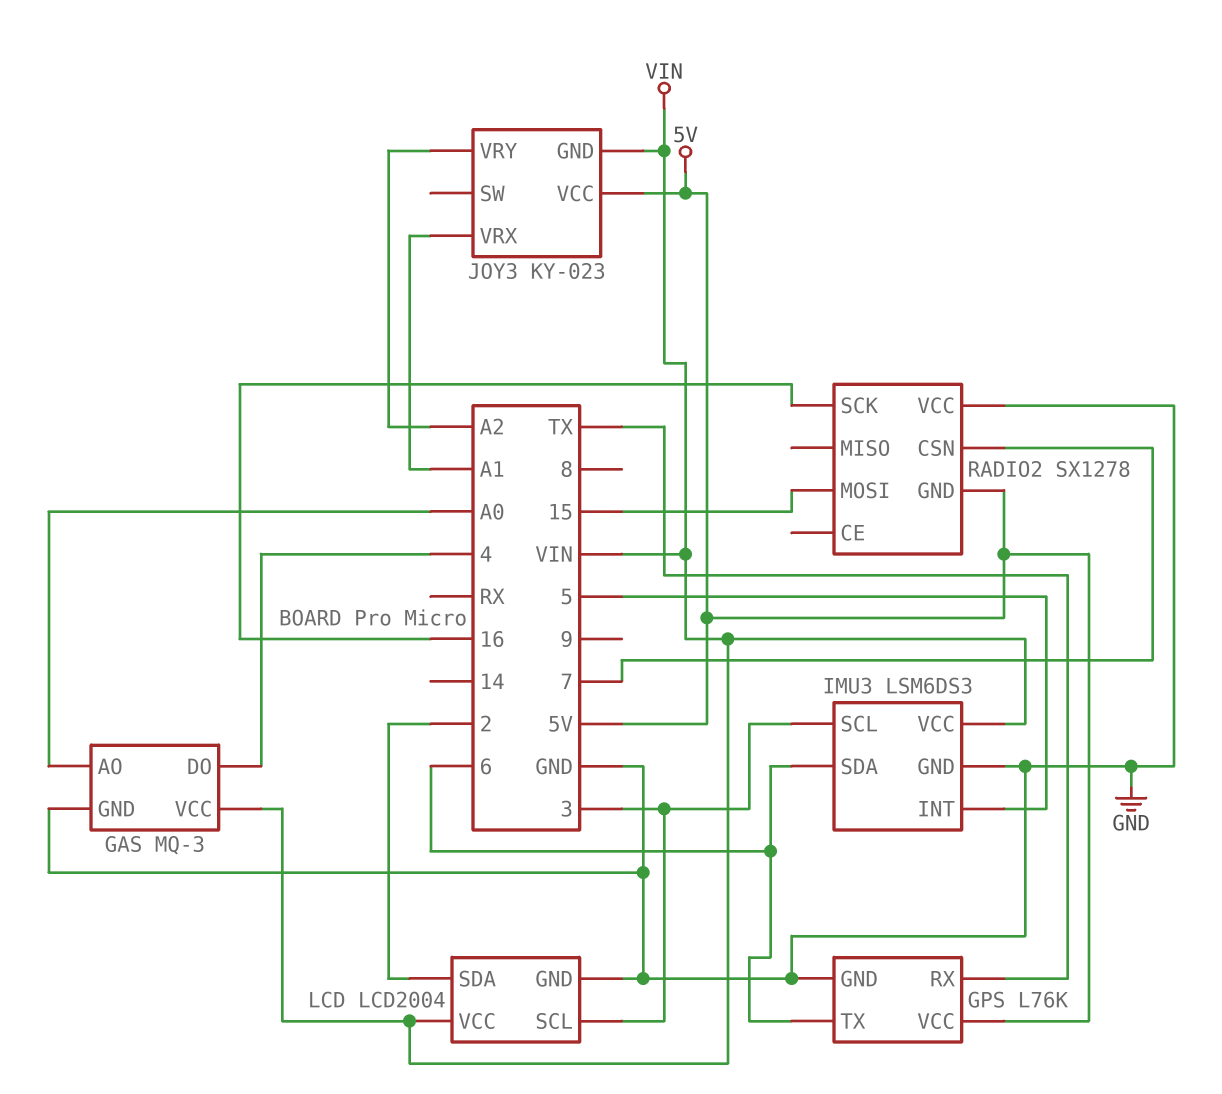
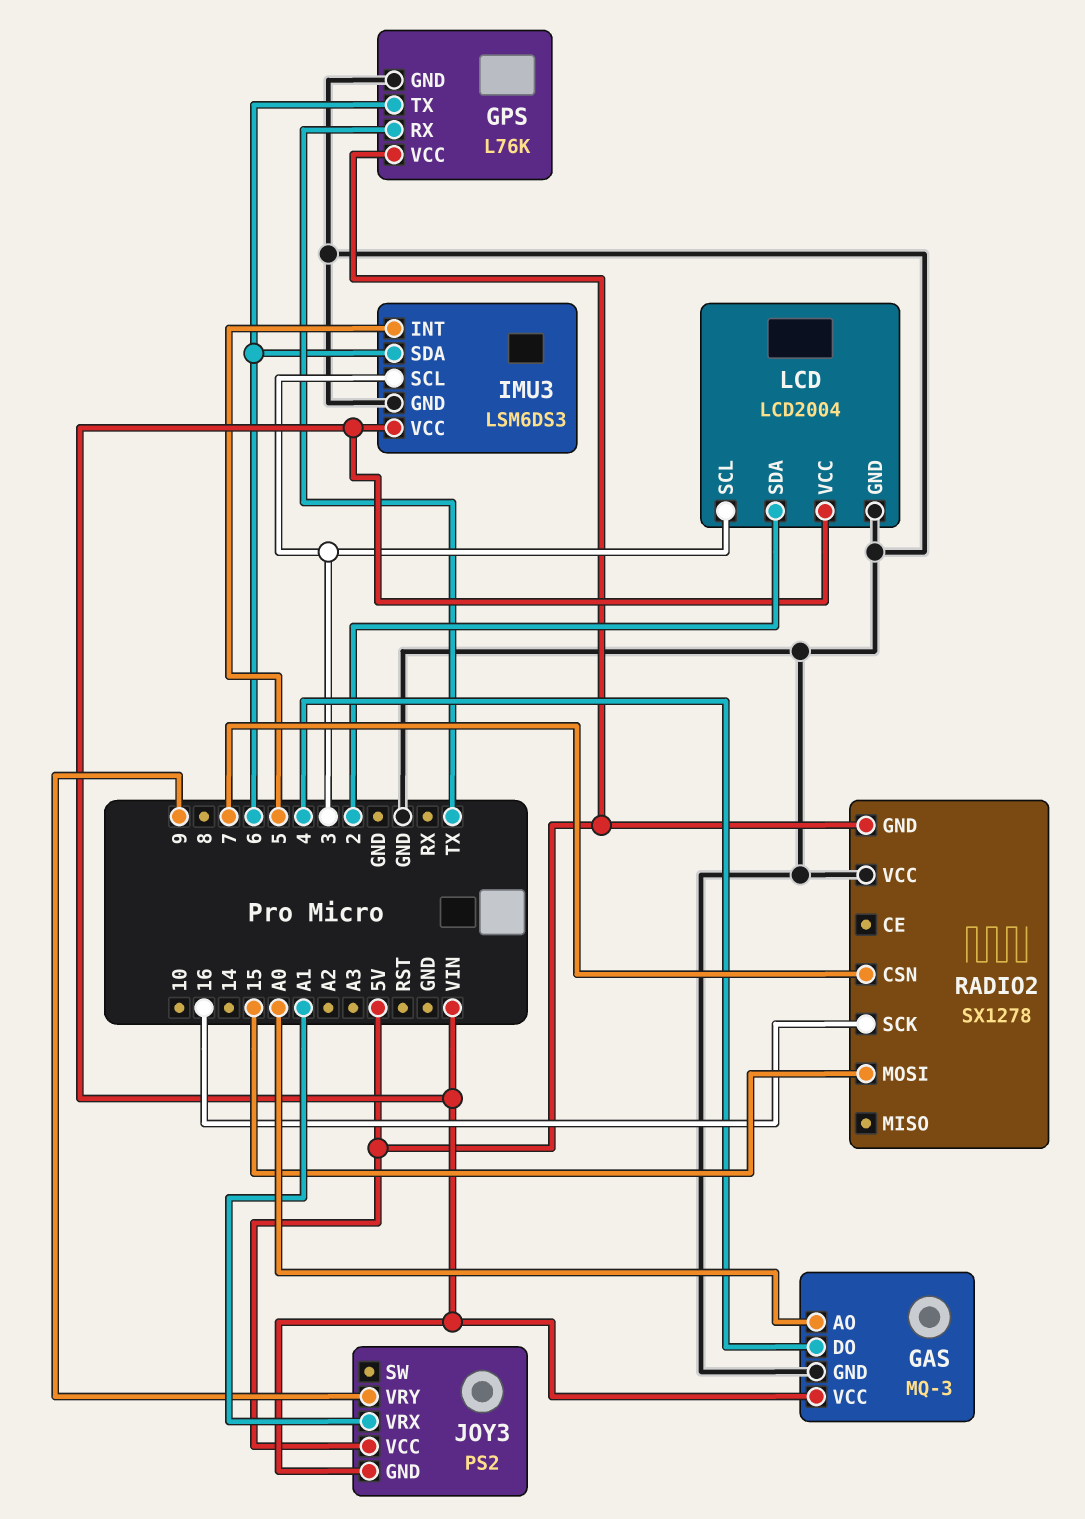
JOY3: KY-023 -> PS2
JOY3 pin VRY: A2 -> 9

